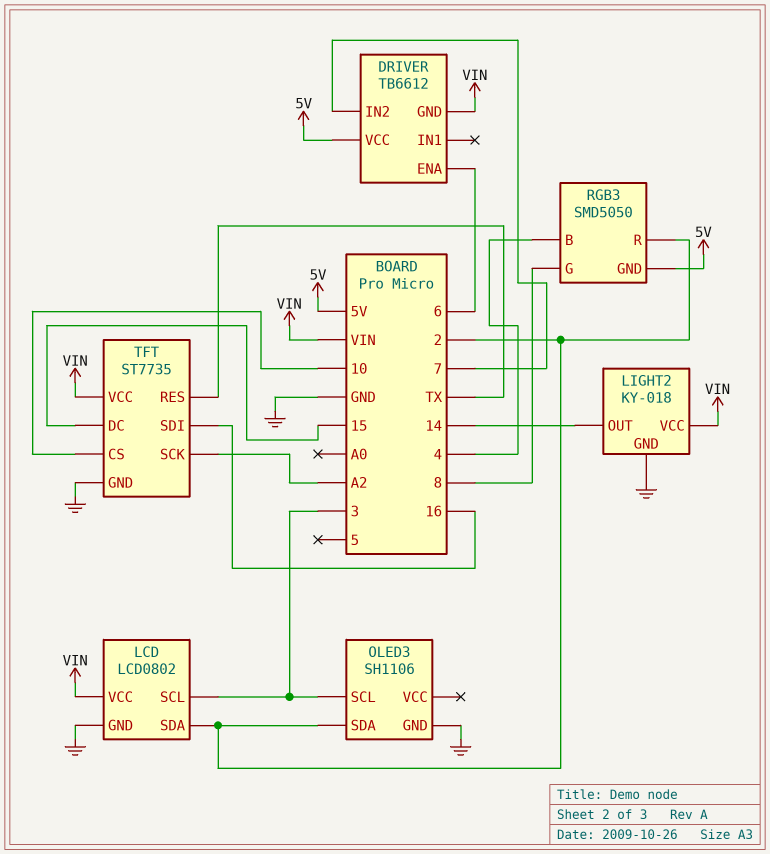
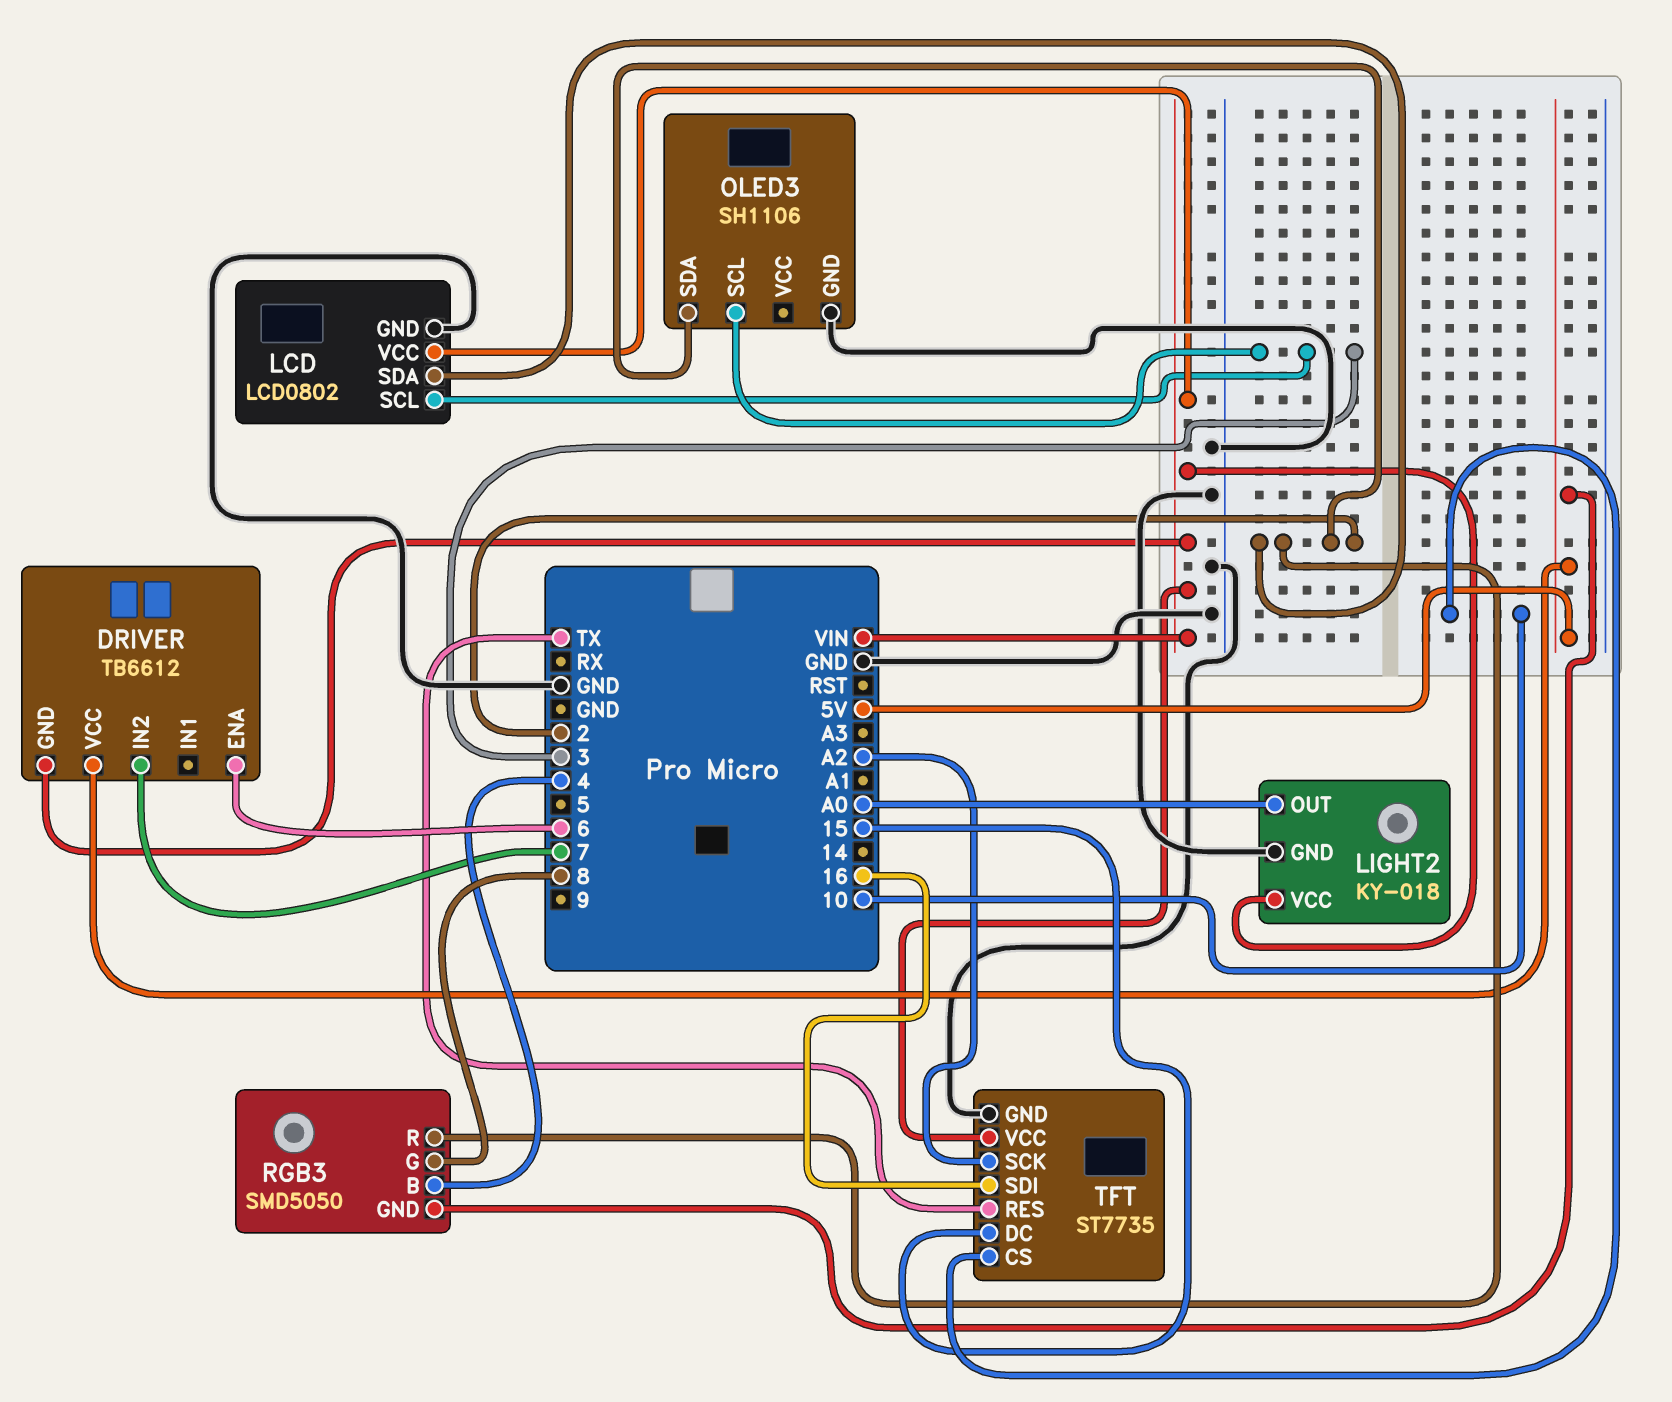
LIGHT2 pin OUT: 14 -> A0

